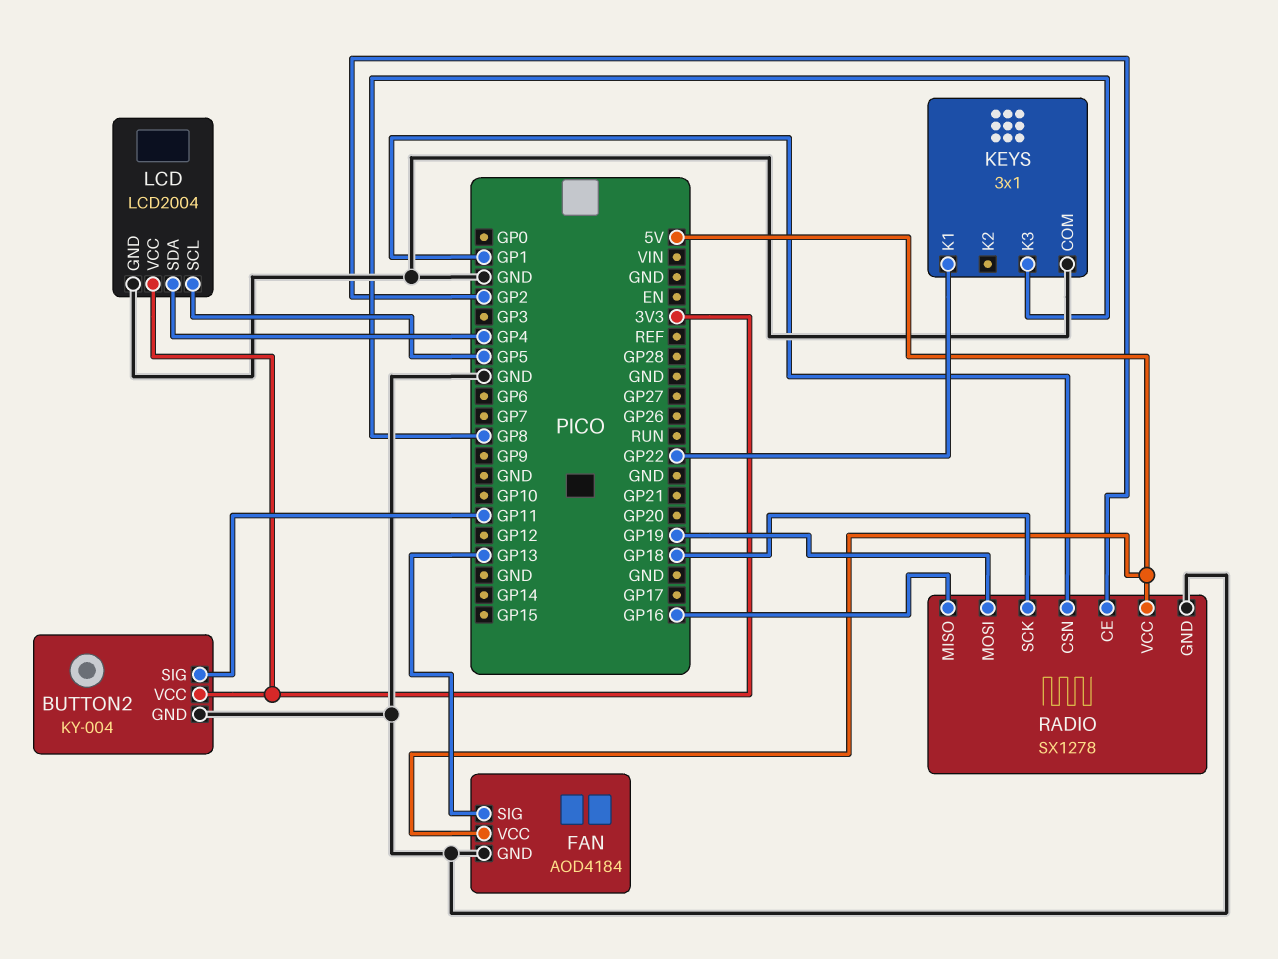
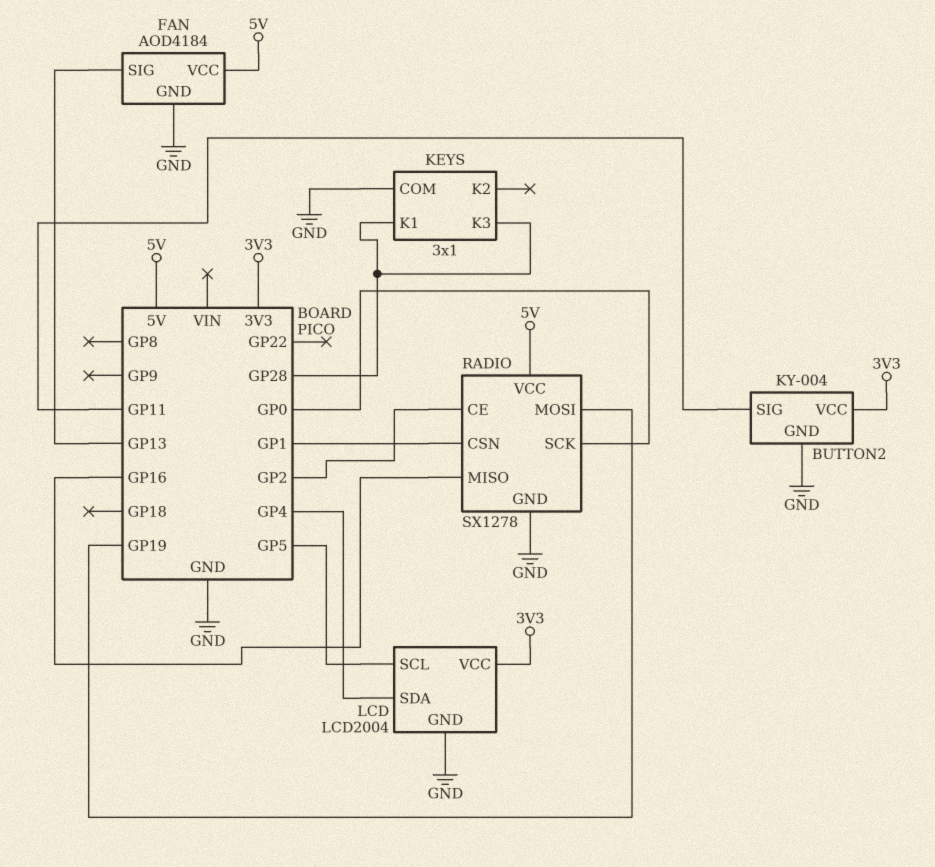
KEYS pin K1: GP22 -> GP28
KEYS pin K3: GP8 -> GP28
RADIO pin SCK: GP18 -> GP0

